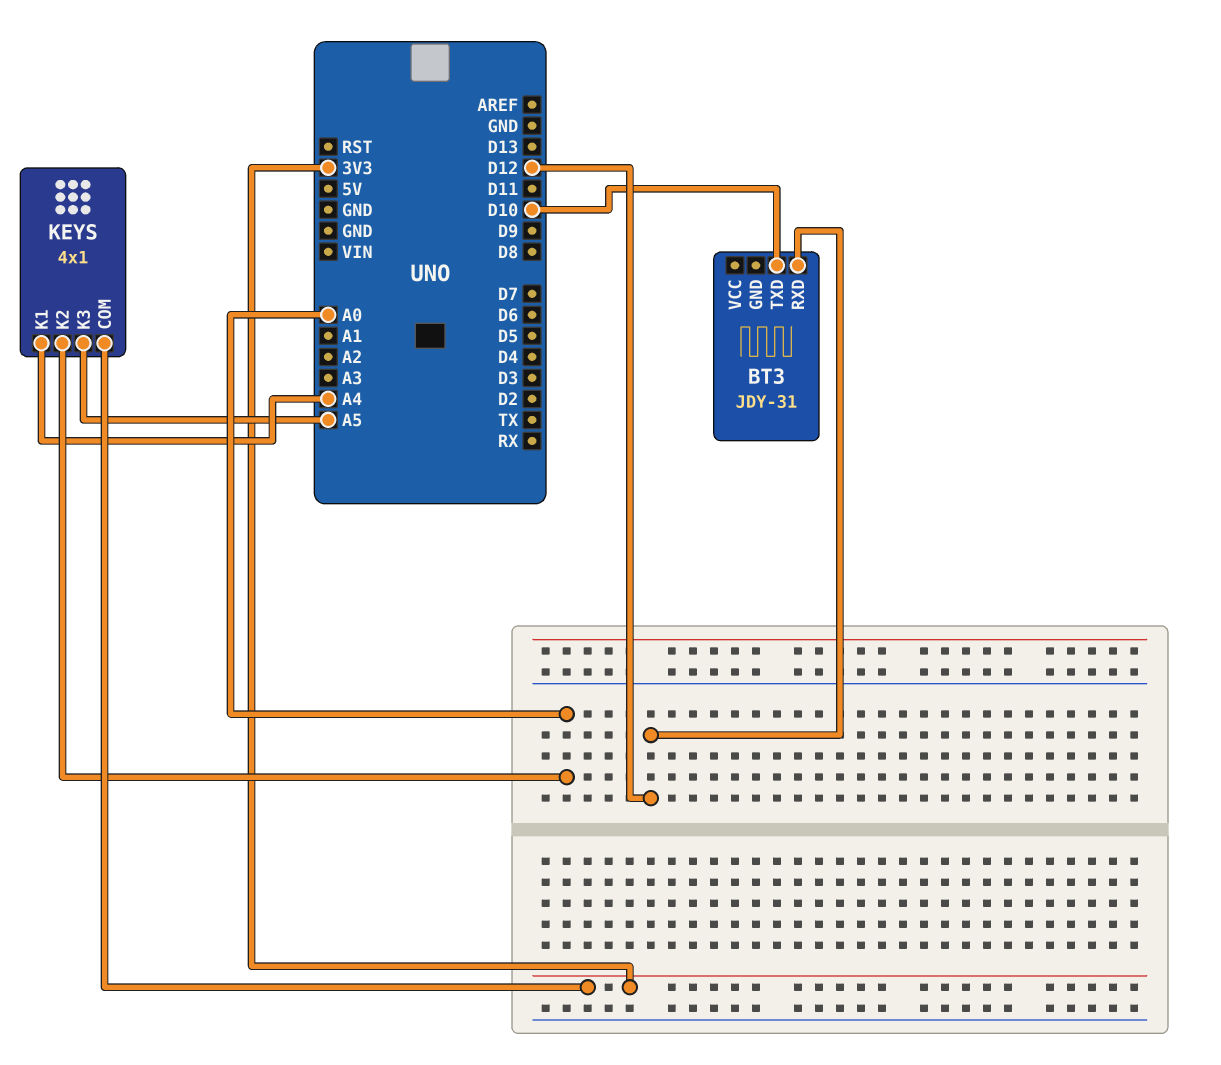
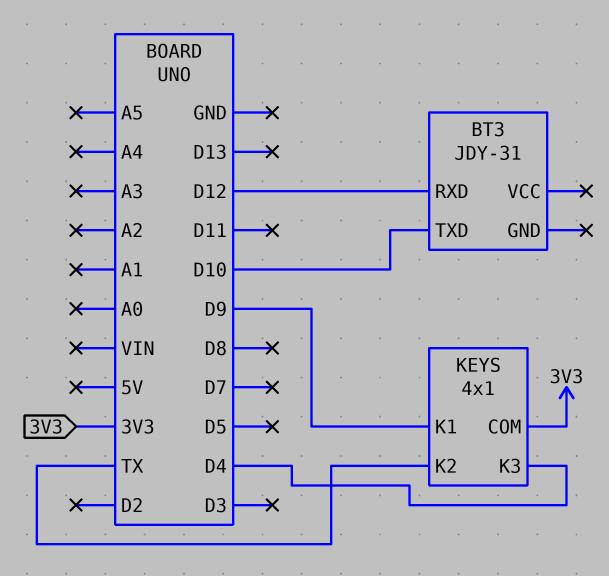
KEYS pin K1: A4 -> D9
KEYS pin K2: A0 -> TX
KEYS pin K3: A5 -> D4

